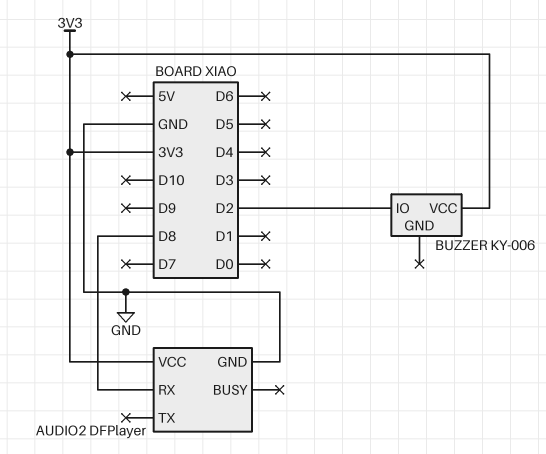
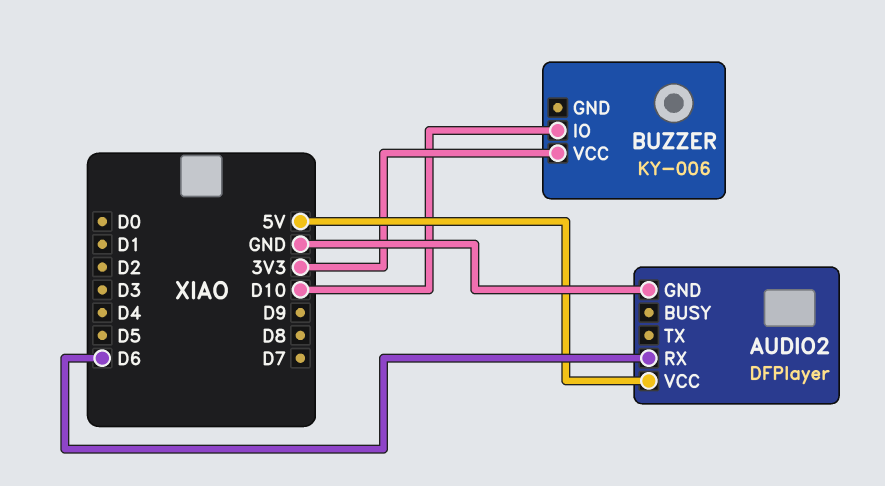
AUDIO2 pin RX: D8 -> D6
AUDIO2 pin VCC: 3V3 -> 5V
BUZZER pin IO: D2 -> D10

